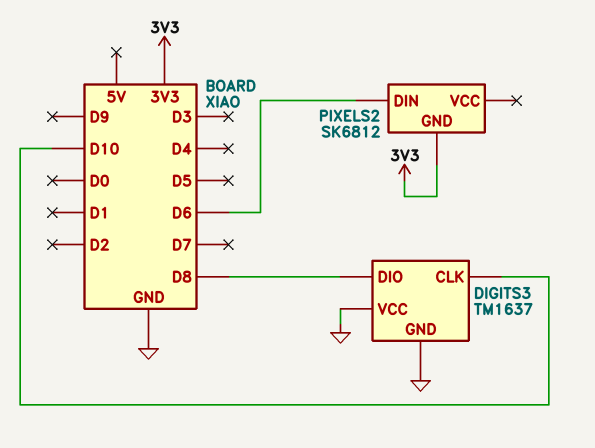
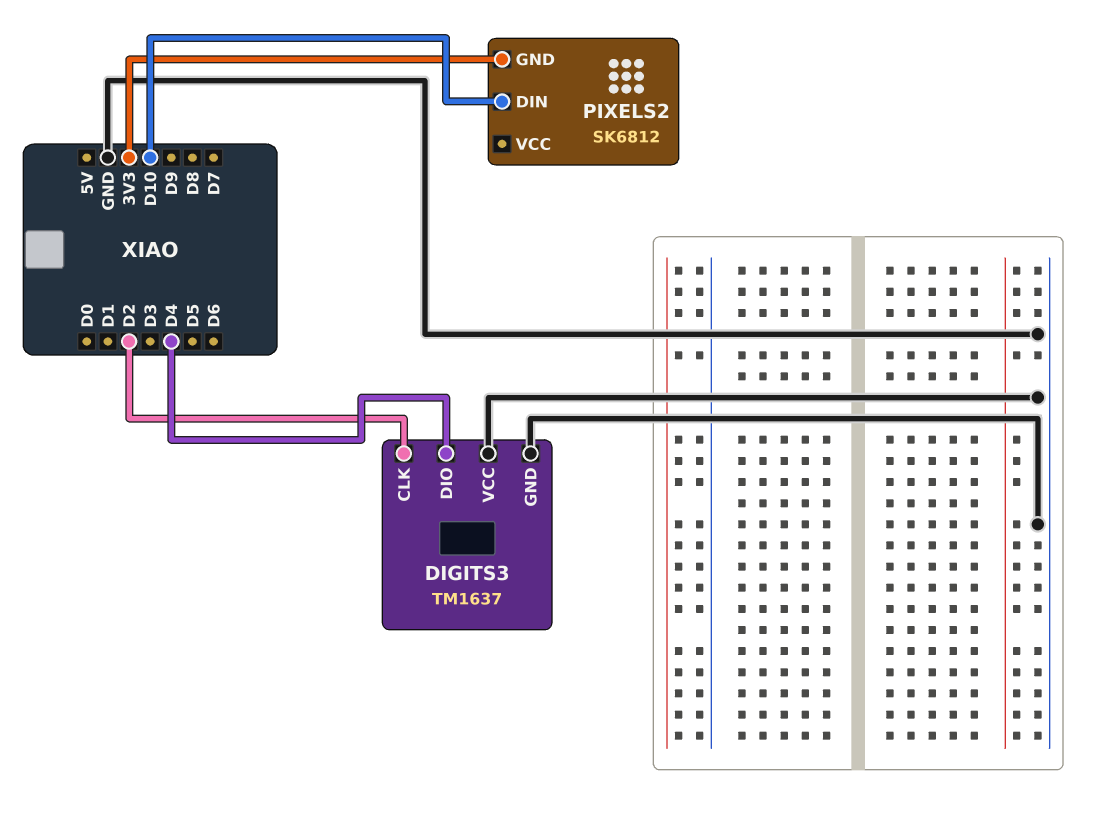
DIGITS3 pin CLK: D10 -> D2
DIGITS3 pin DIO: D8 -> D4
PIXELS2 pin DIN: D6 -> D10

